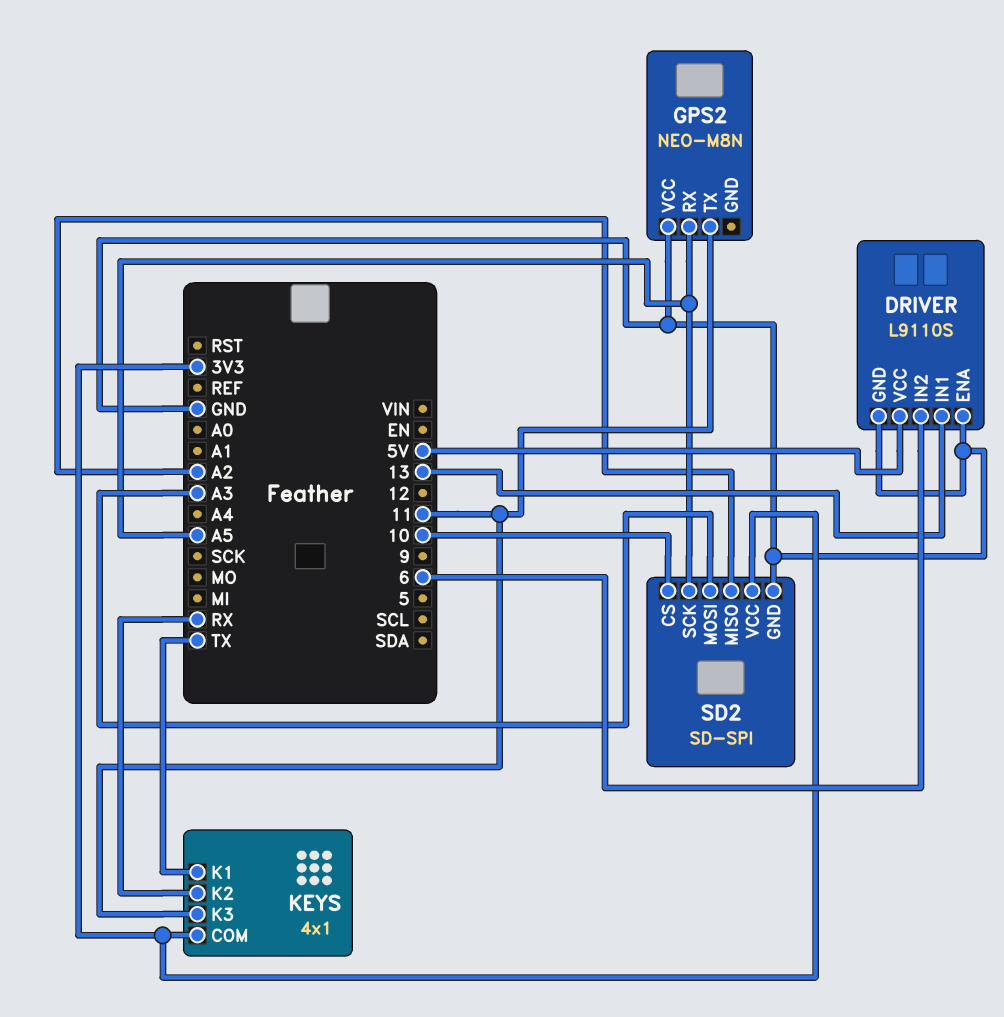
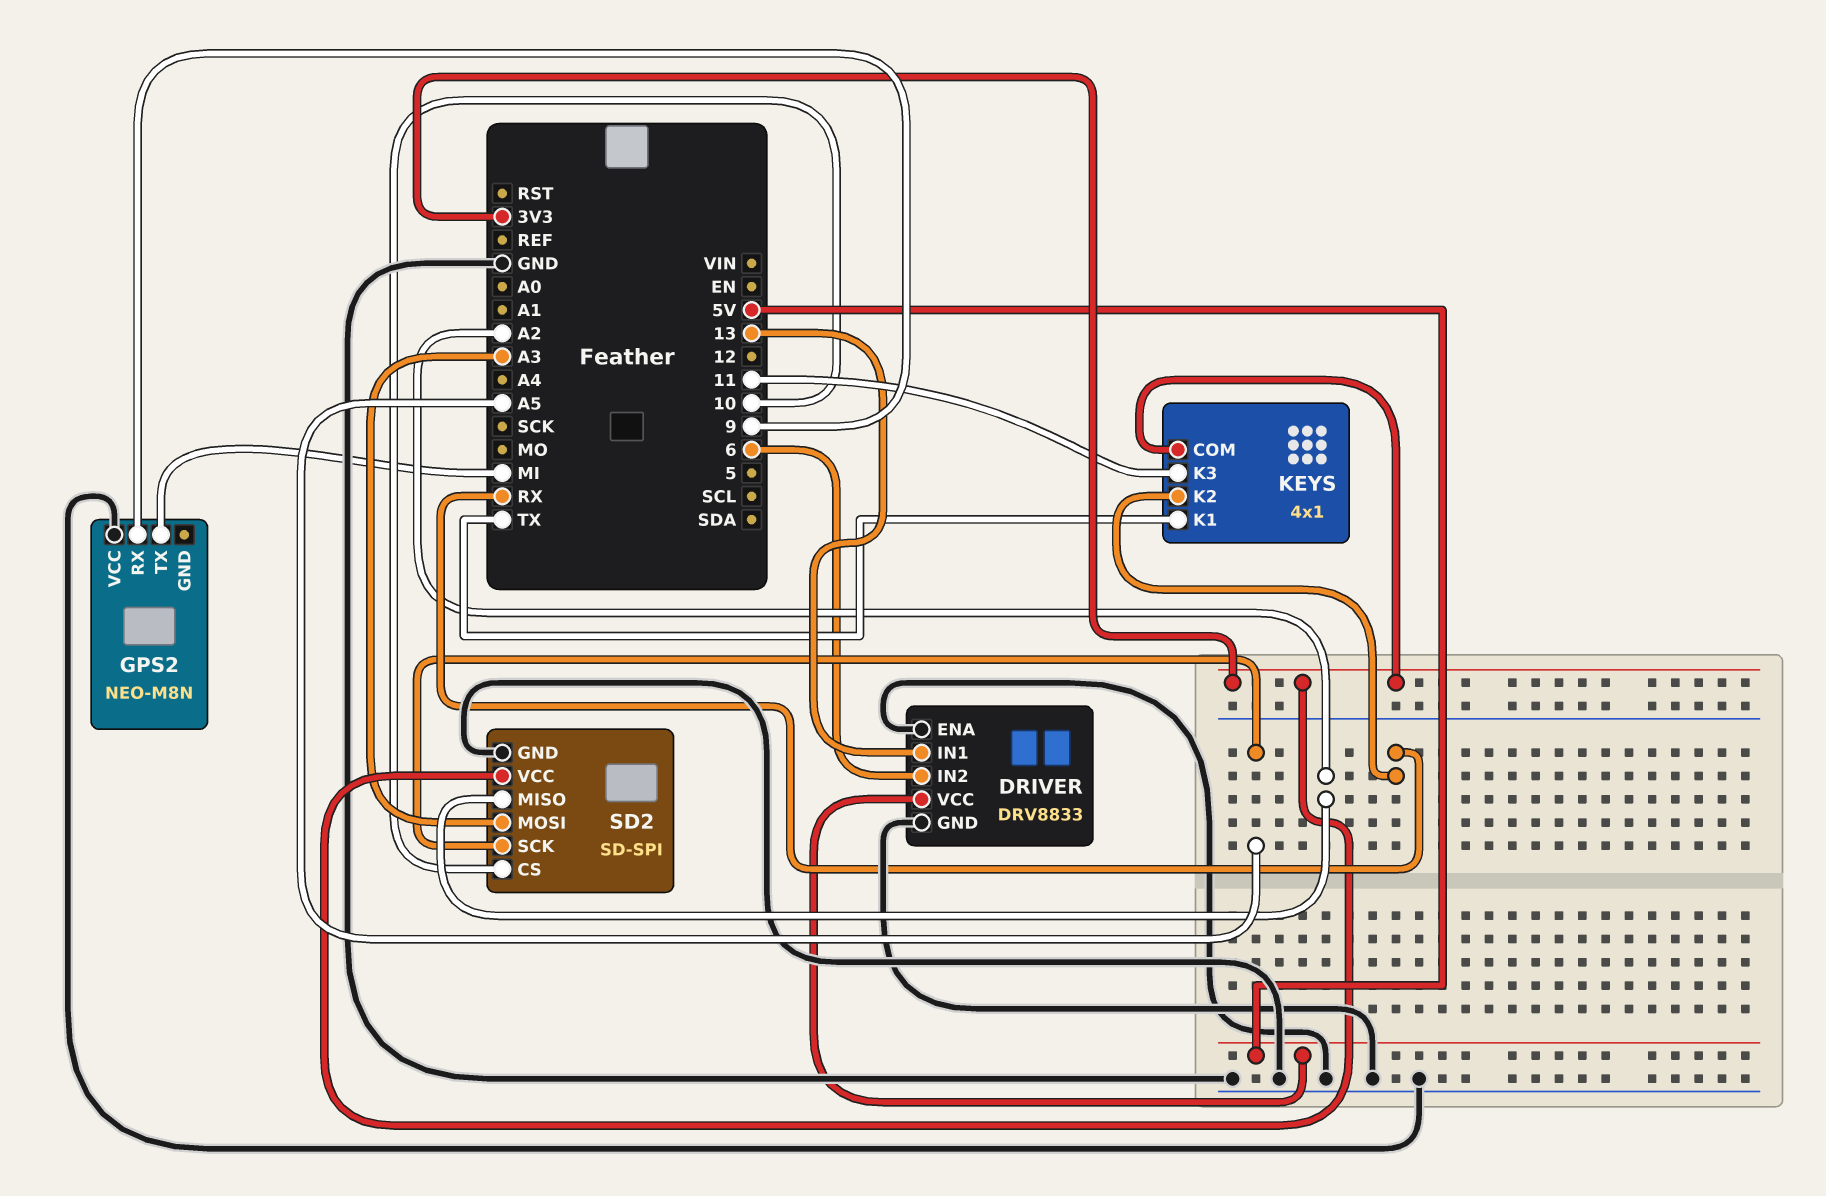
DRIVER: L9110S -> DRV8833
GPS2 pin RX: A5 -> 9
GPS2 pin TX: 11 -> MI

